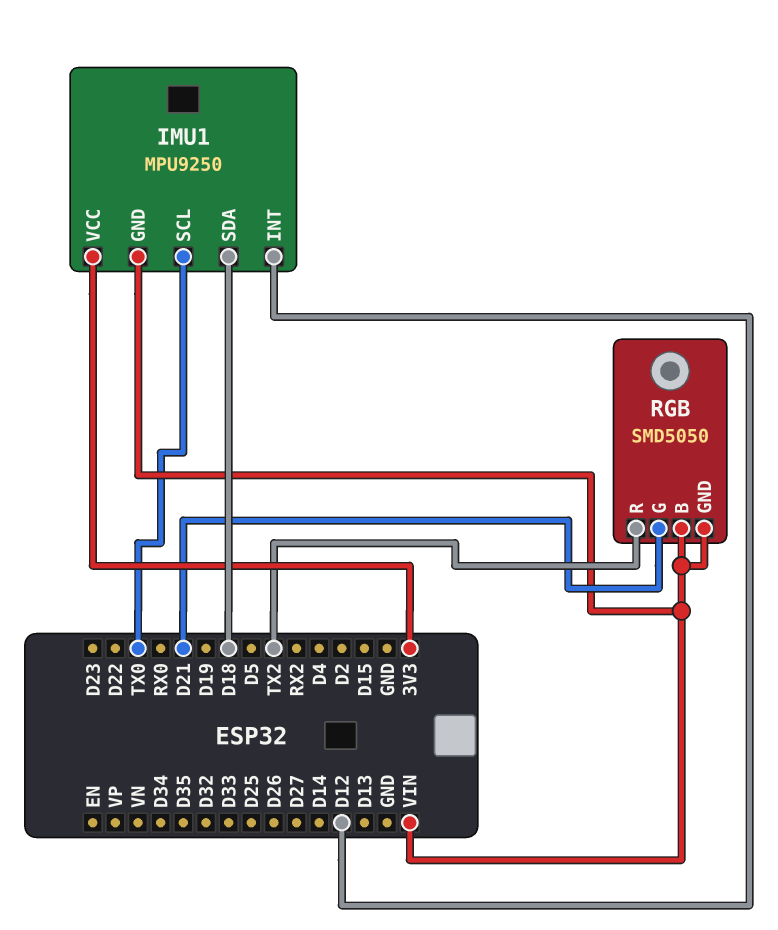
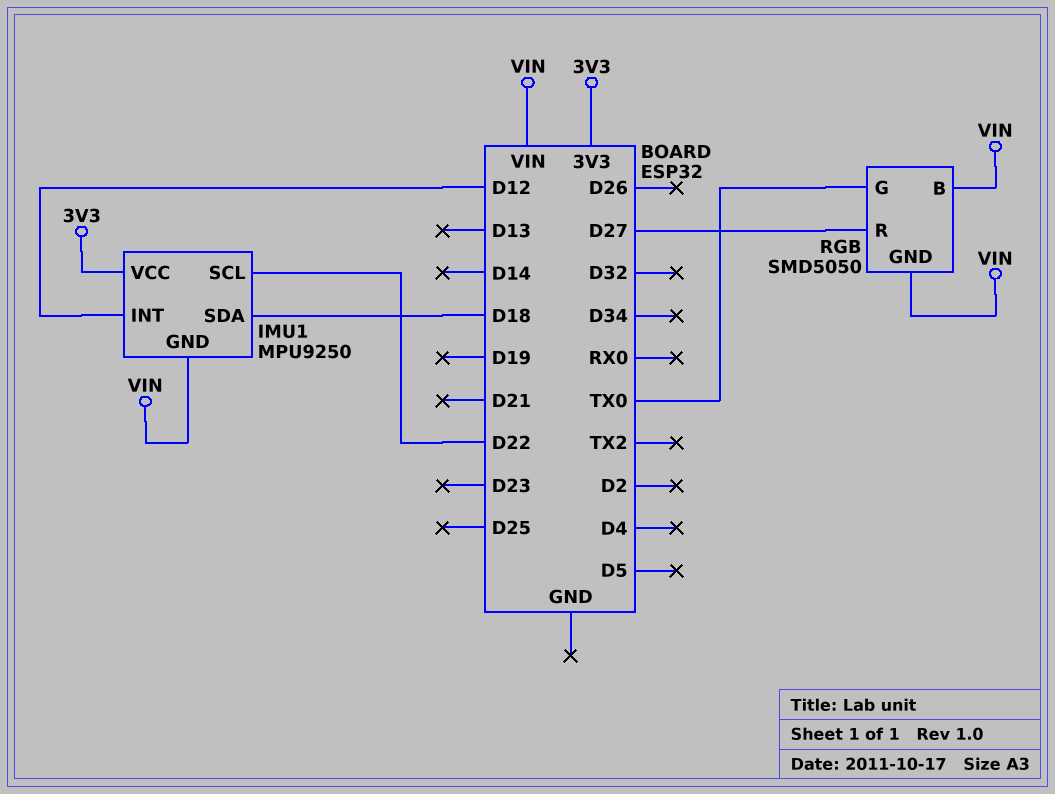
IMU1 pin SCL: TX0 -> D22
RGB pin G: D21 -> TX0
RGB pin R: TX2 -> D27

